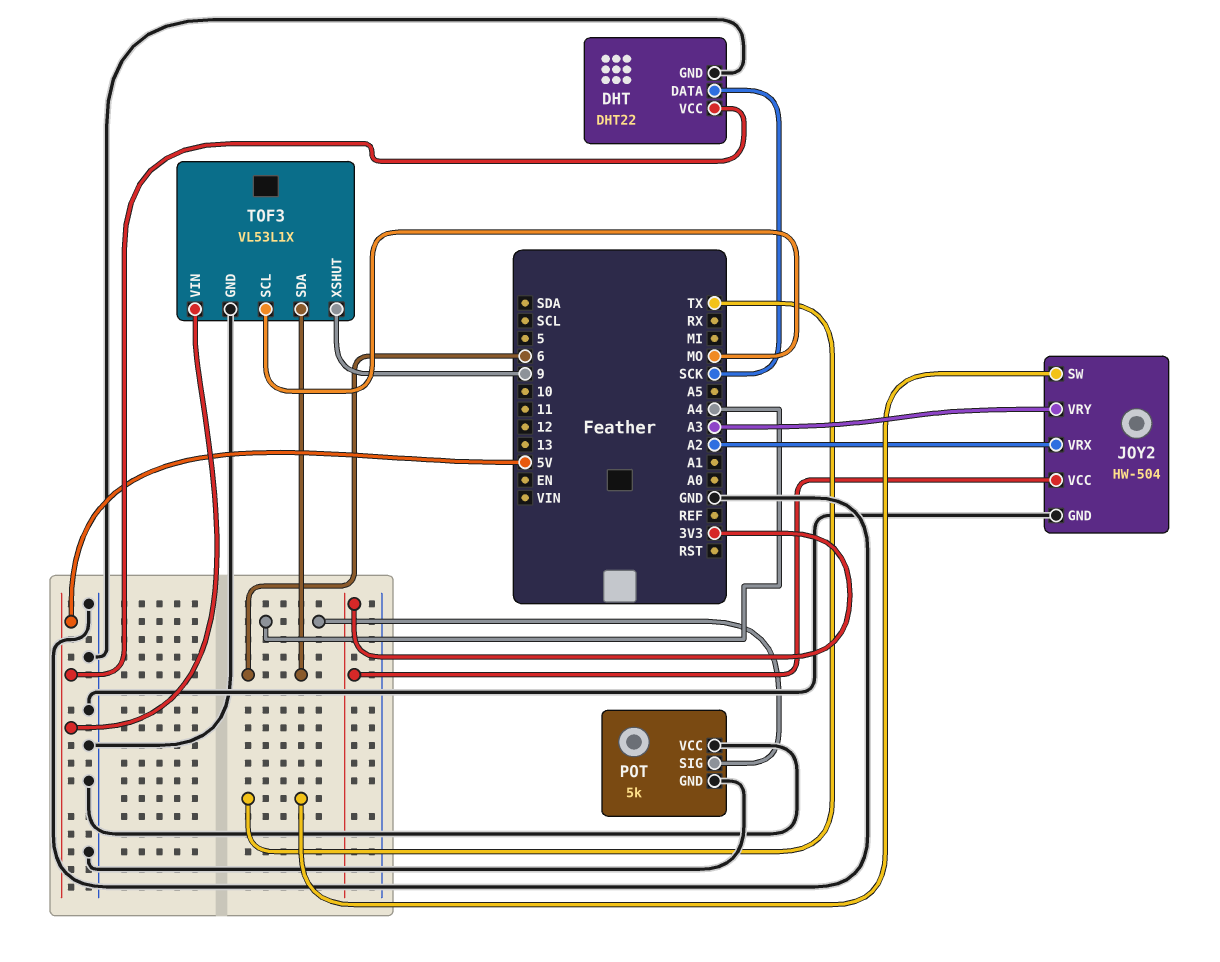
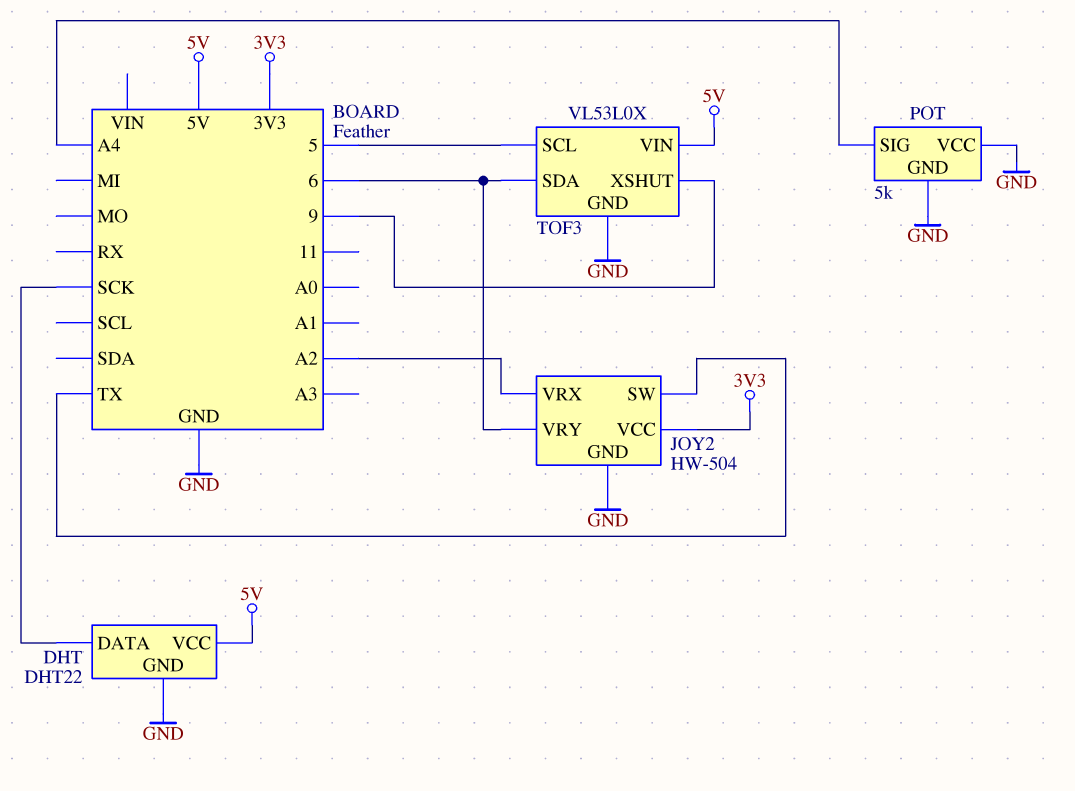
JOY2 pin VRY: A3 -> 6
TOF3: VL53L1X -> VL53L0X
TOF3 pin SCL: MO -> 5

